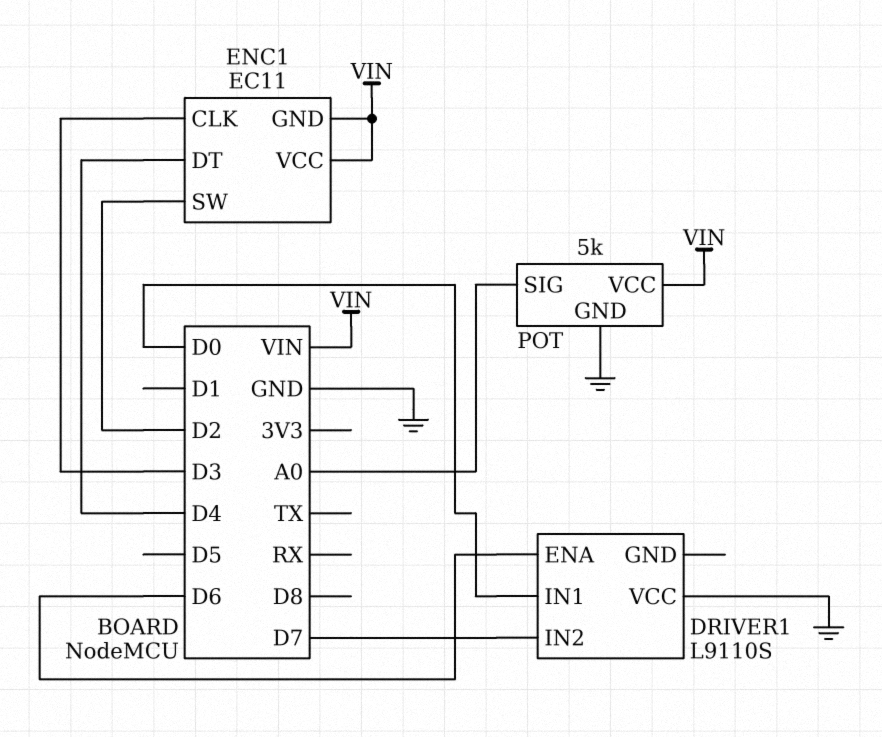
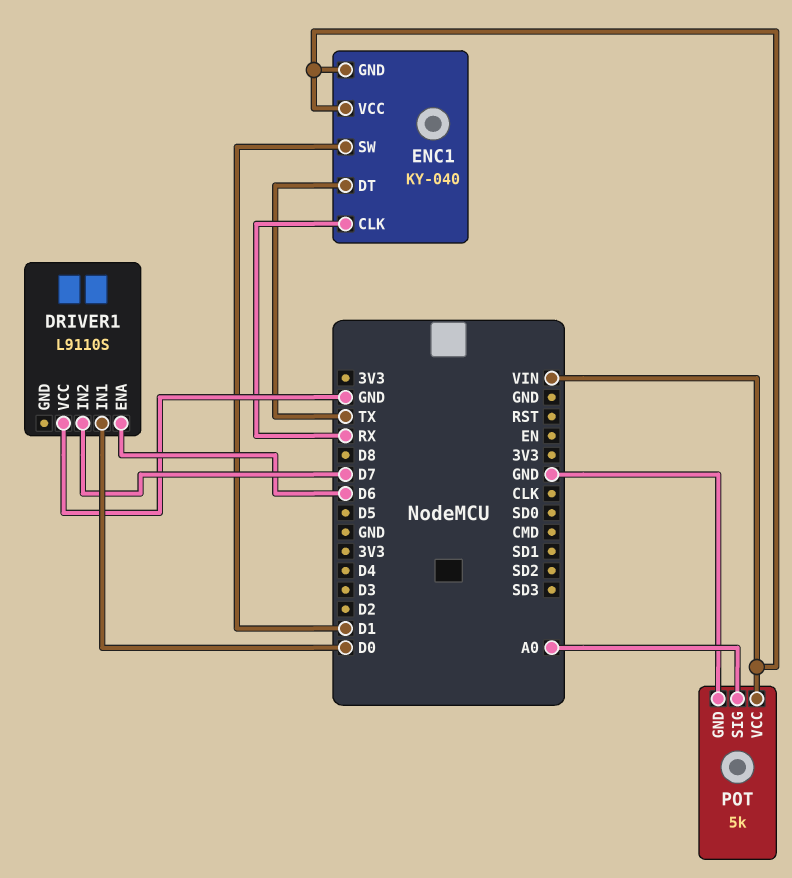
ENC1: EC11 -> KY-040
ENC1 pin CLK: D3 -> RX
ENC1 pin DT: D4 -> TX
ENC1 pin SW: D2 -> D1

